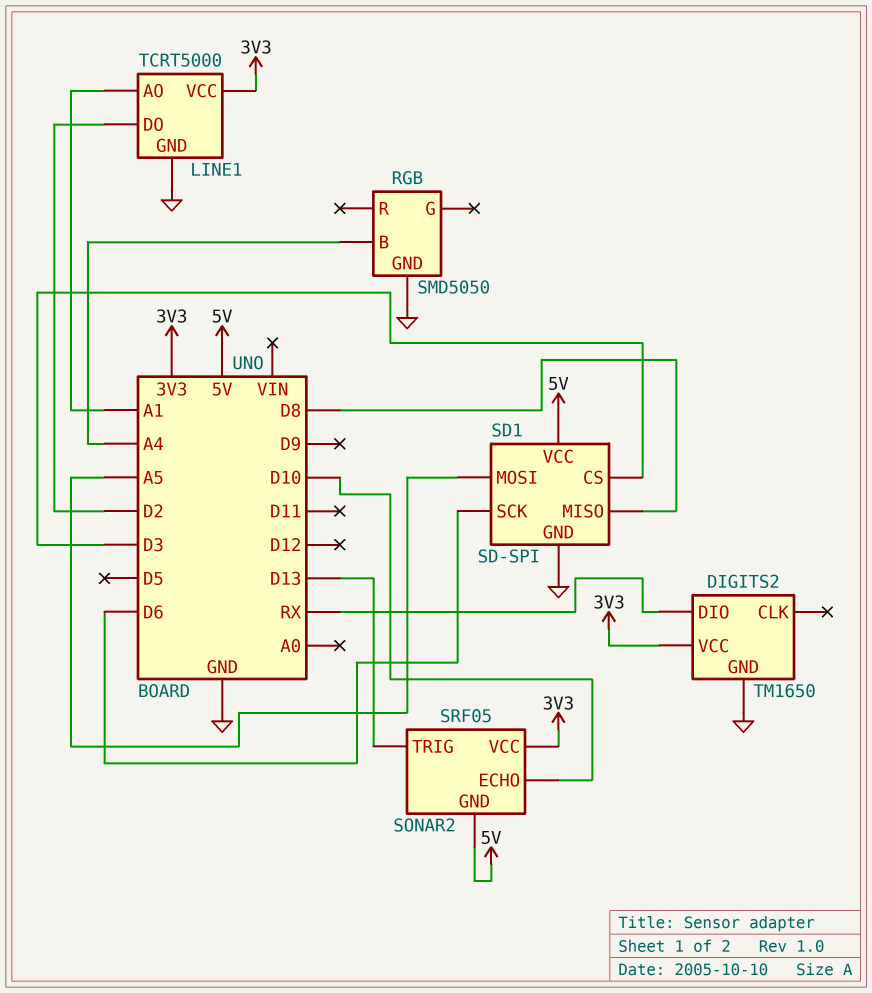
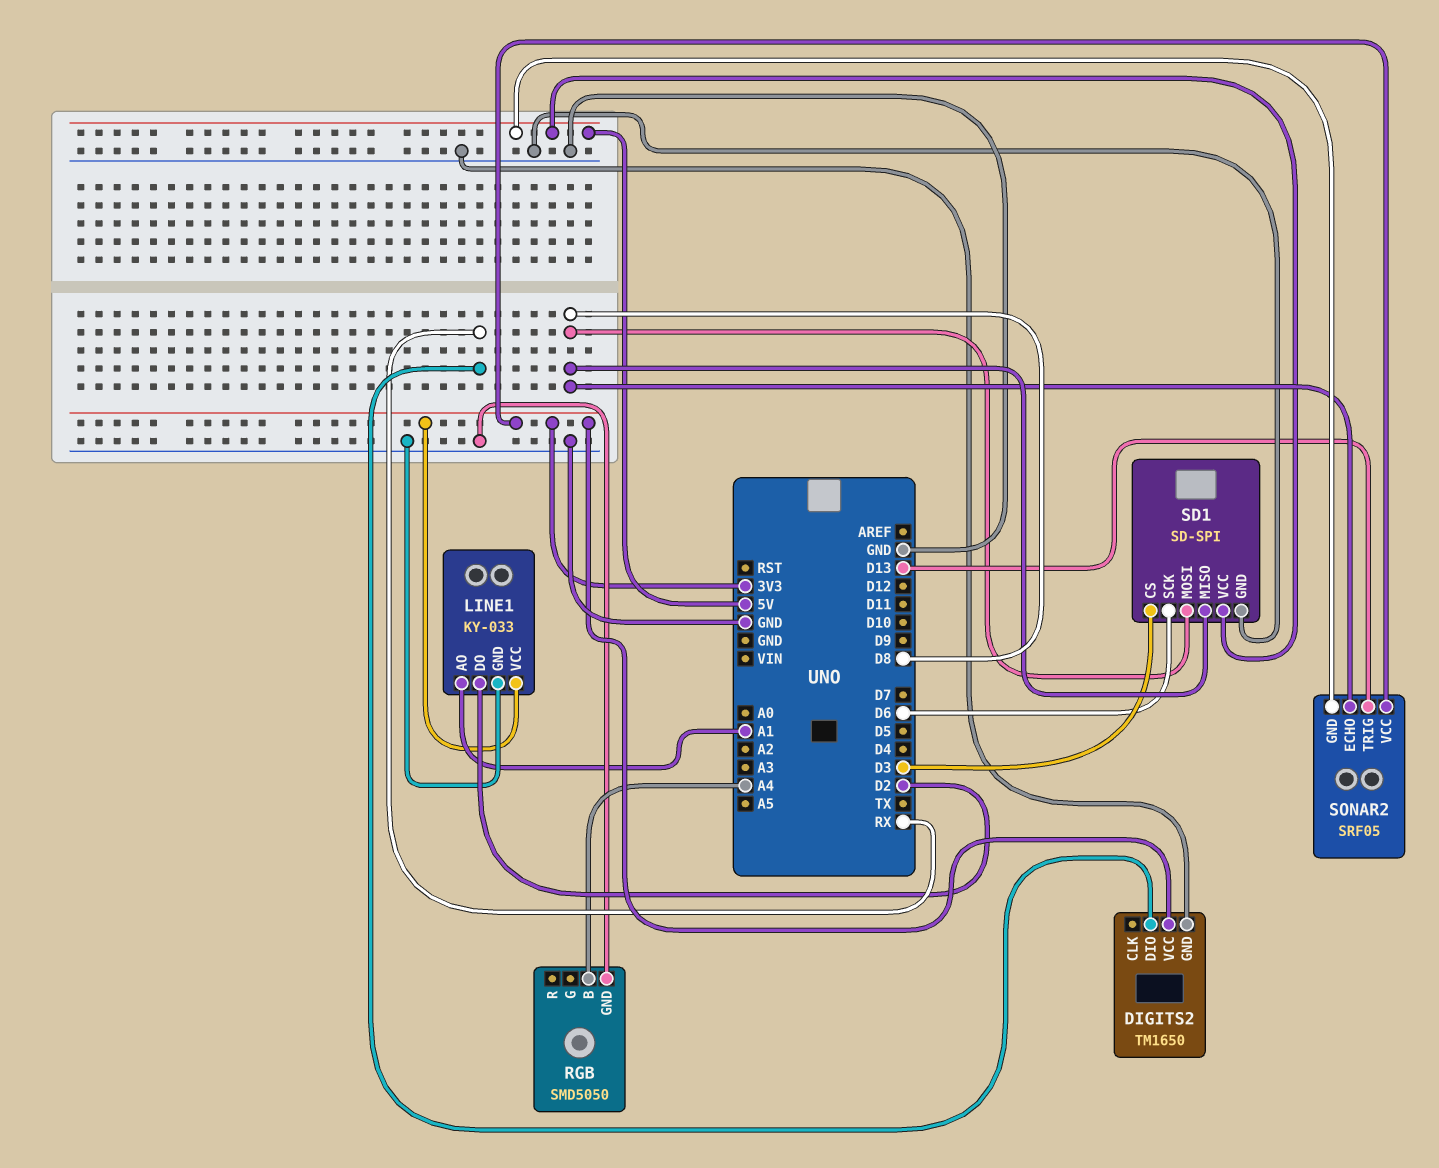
LINE1: TCRT5000 -> KY-033
SD1 pin MOSI: A5 -> D8
SONAR2 pin ECHO: D10 -> D8

